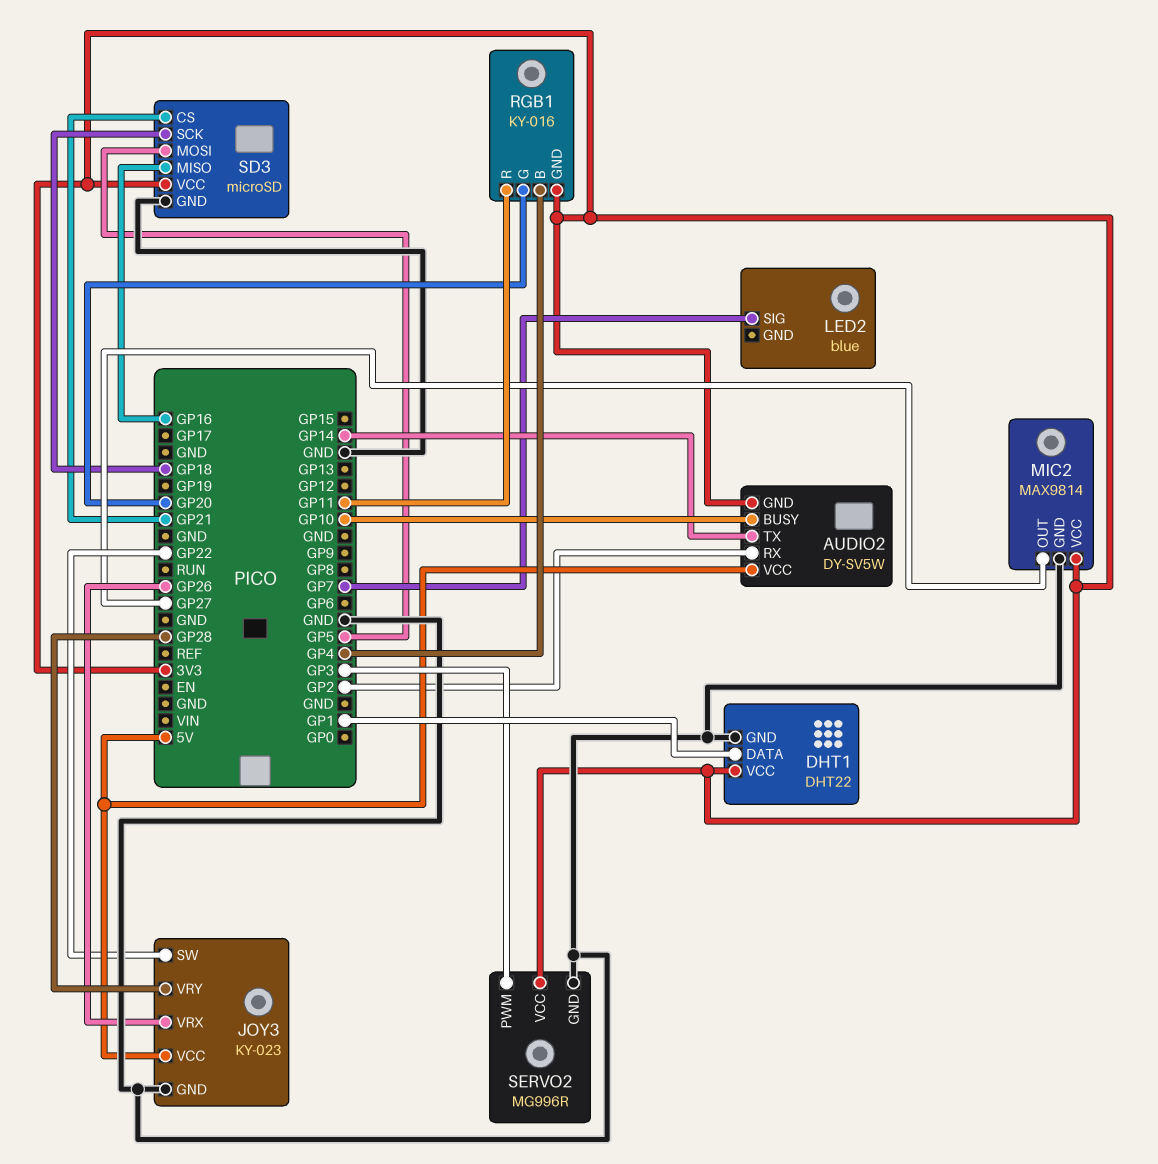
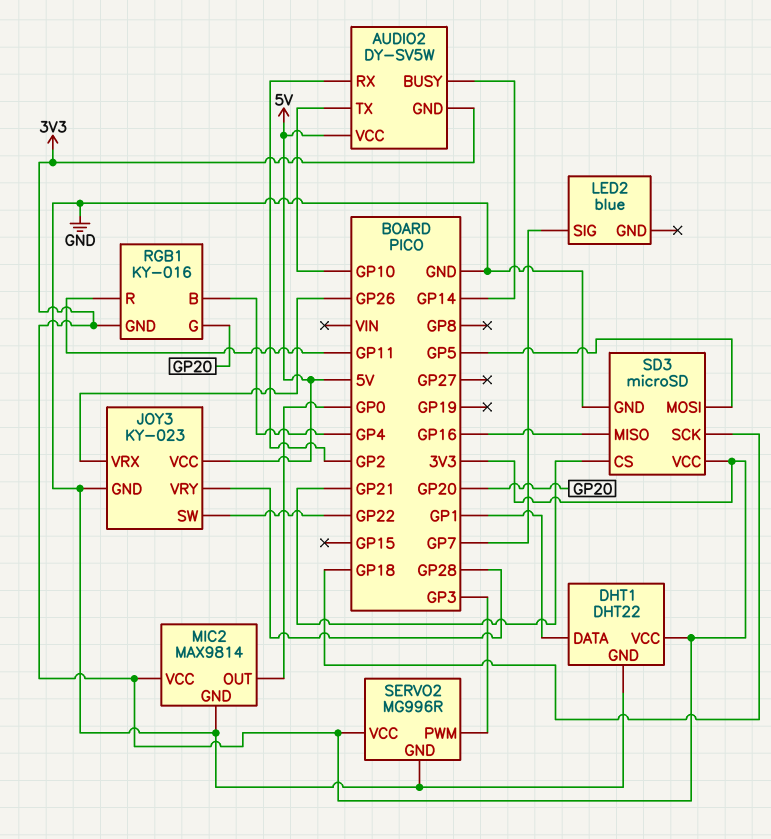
AUDIO2 pin BUSY: GP10 -> GP14
AUDIO2 pin TX: GP14 -> GP10
MIC2 pin OUT: GP27 -> GP0

